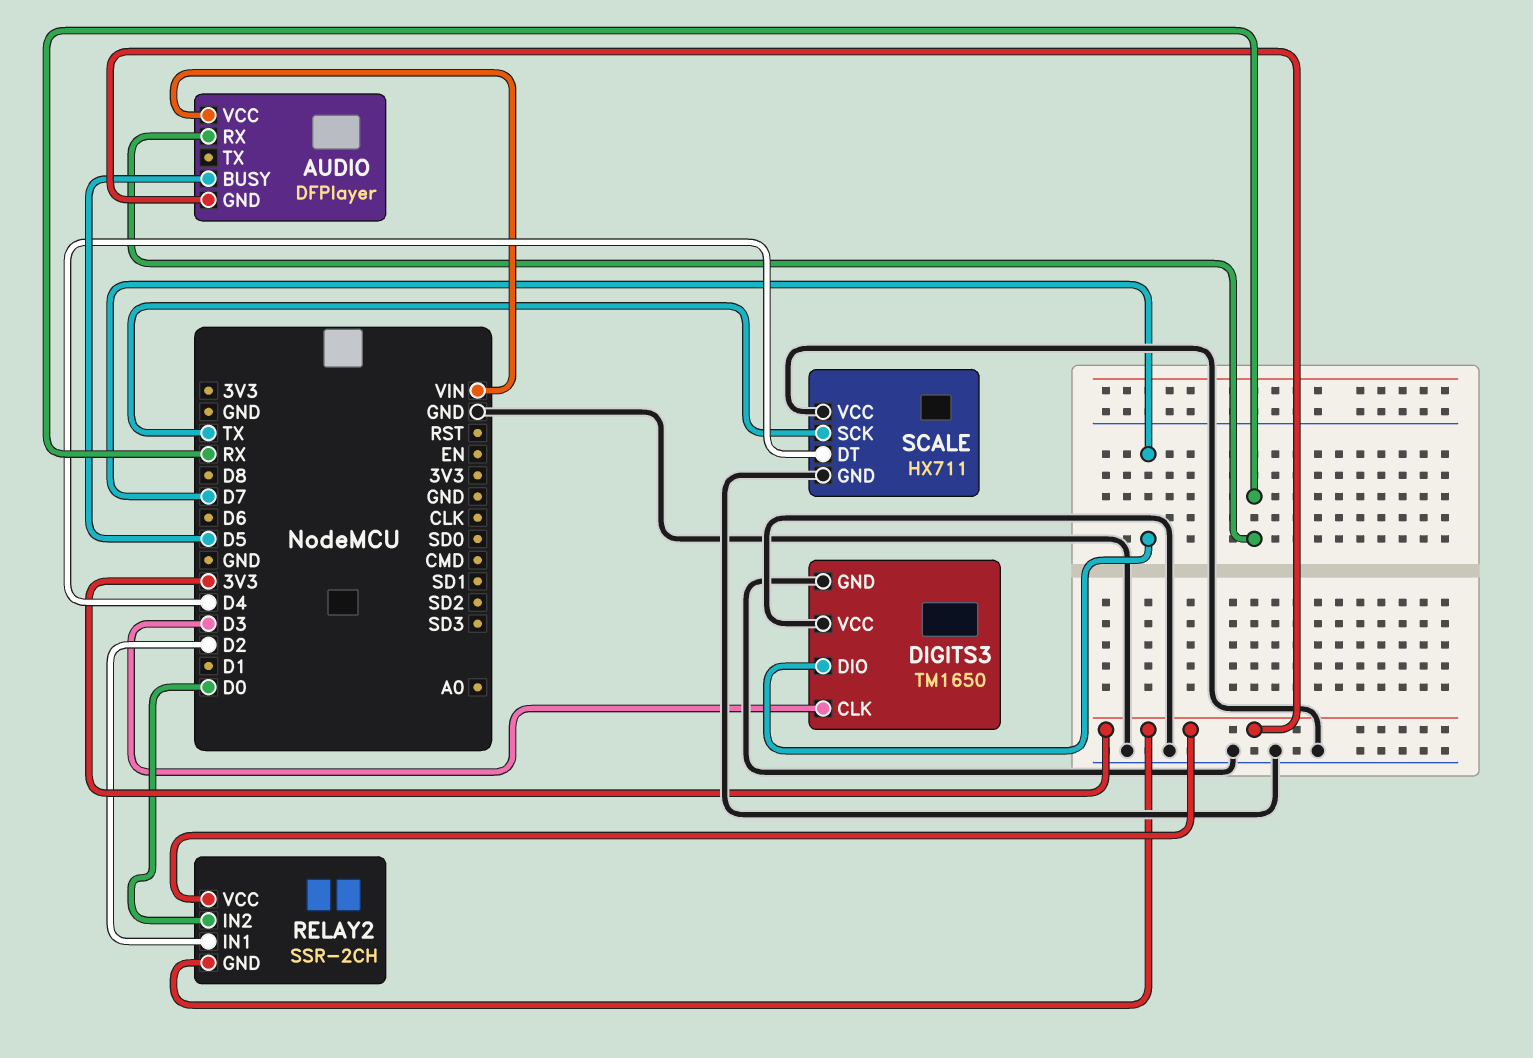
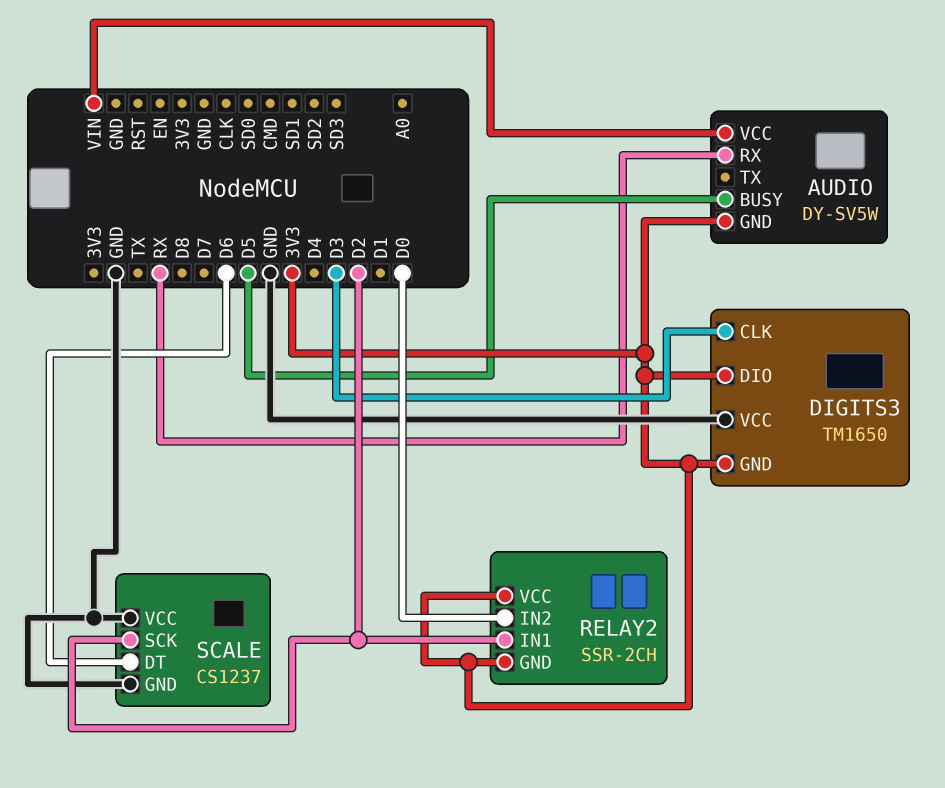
AUDIO: DFPlayer -> DY-SV5W
DIGITS3 pin DIO: D7 -> 3V3
DIGITS3 pin GND: GND -> 3V3
SCALE: HX711 -> CS1237
SCALE pin DT: D4 -> D6
SCALE pin SCK: TX -> D2

